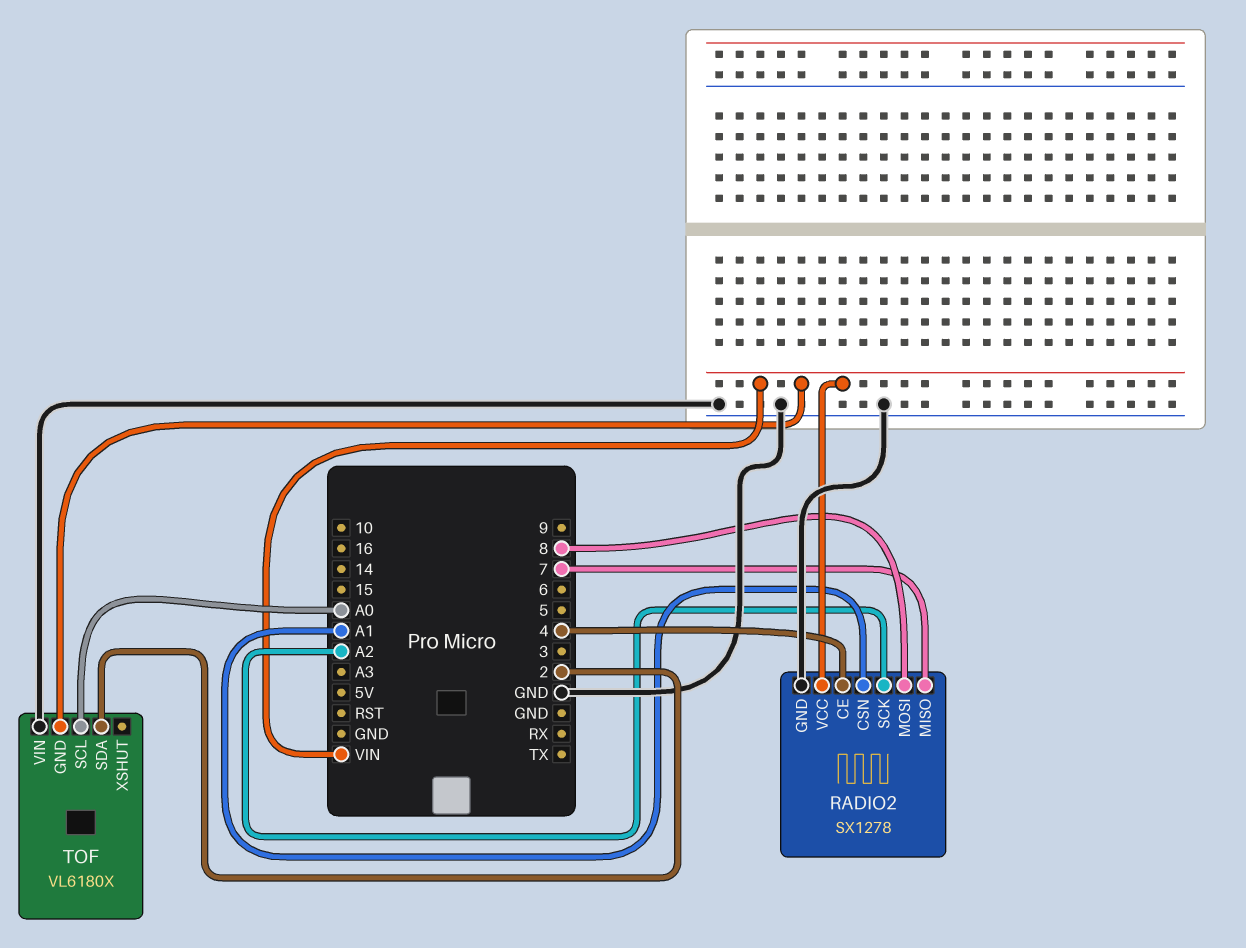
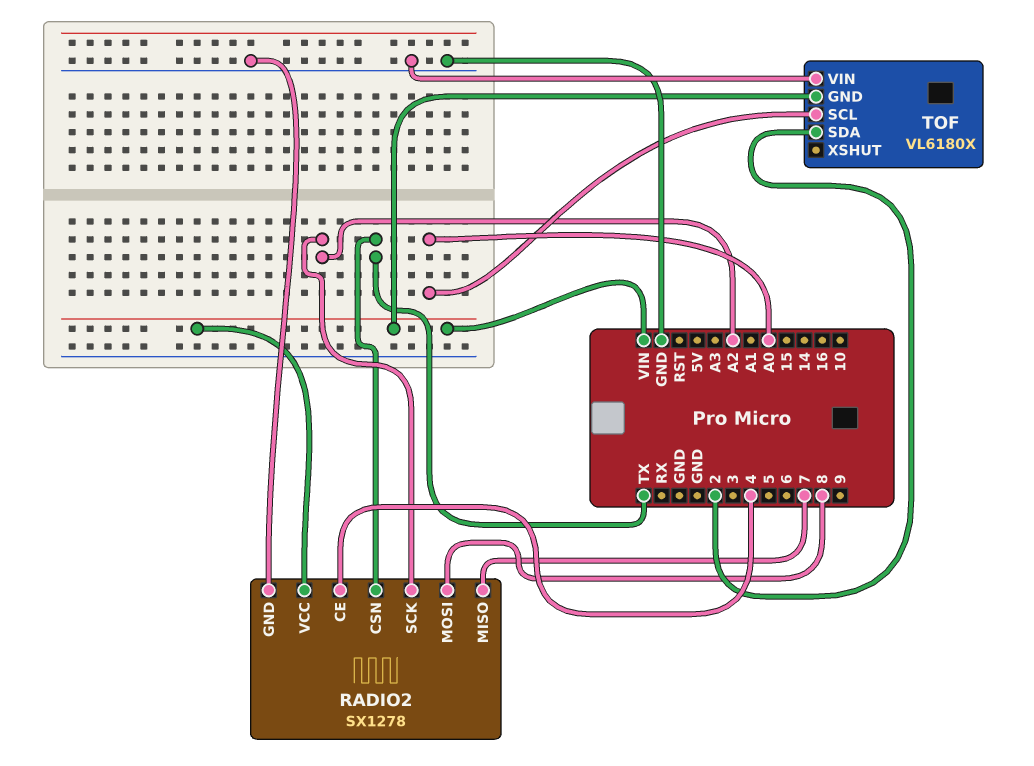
RADIO2 pin CSN: A1 -> TX

